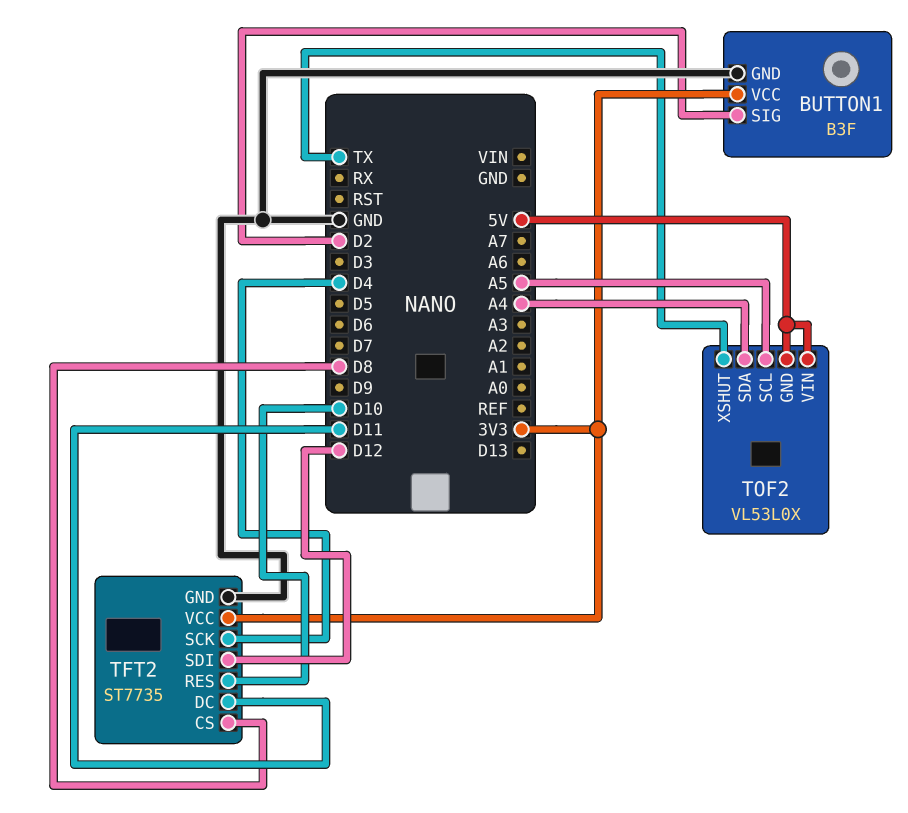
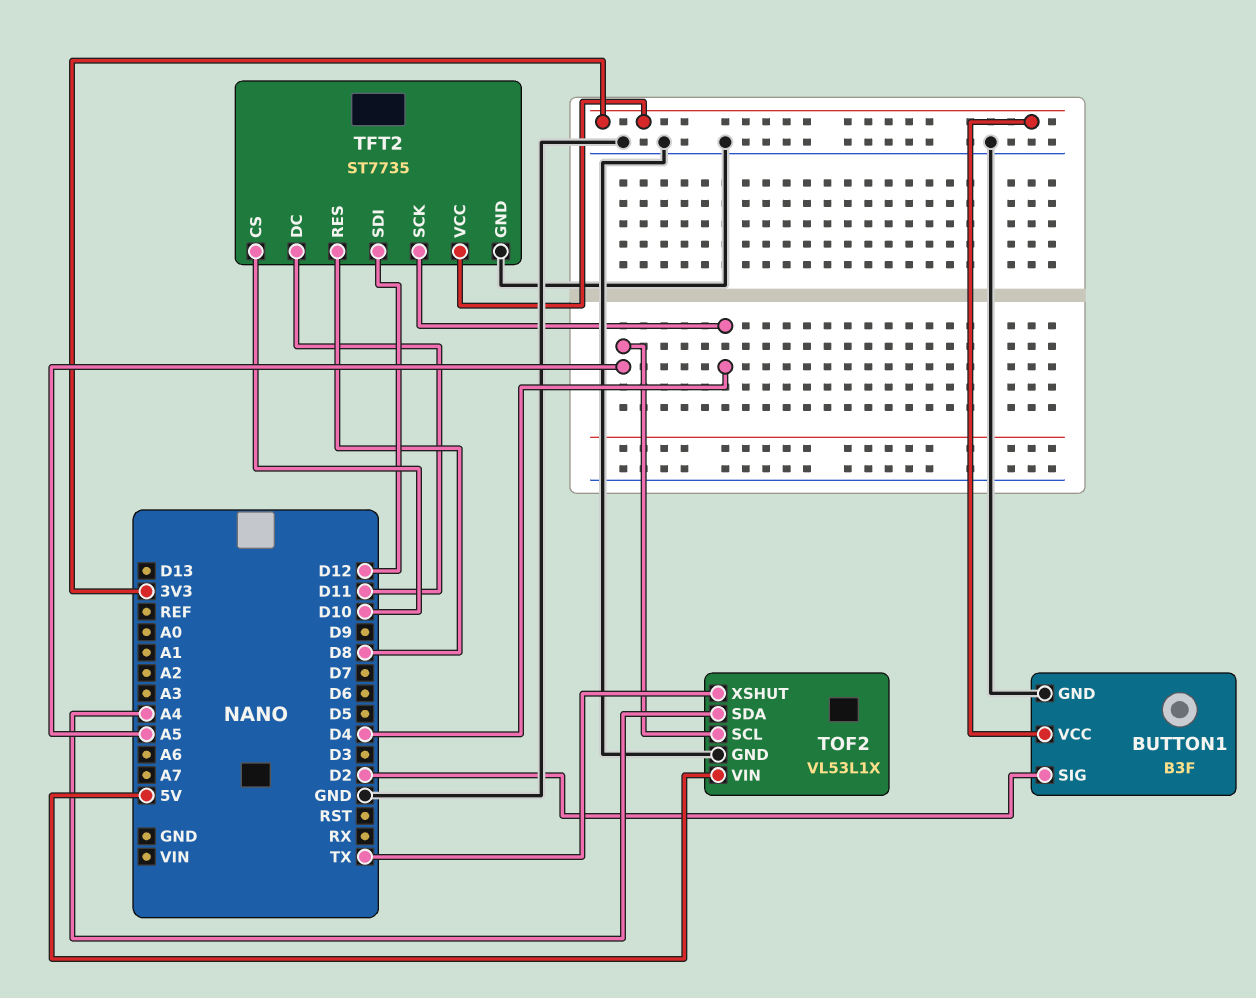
TFT2 pin CS: D8 -> D10
TFT2 pin RES: D10 -> D8
TOF2: VL53L0X -> VL53L1X
TOF2 pin GND: 5V -> GND

